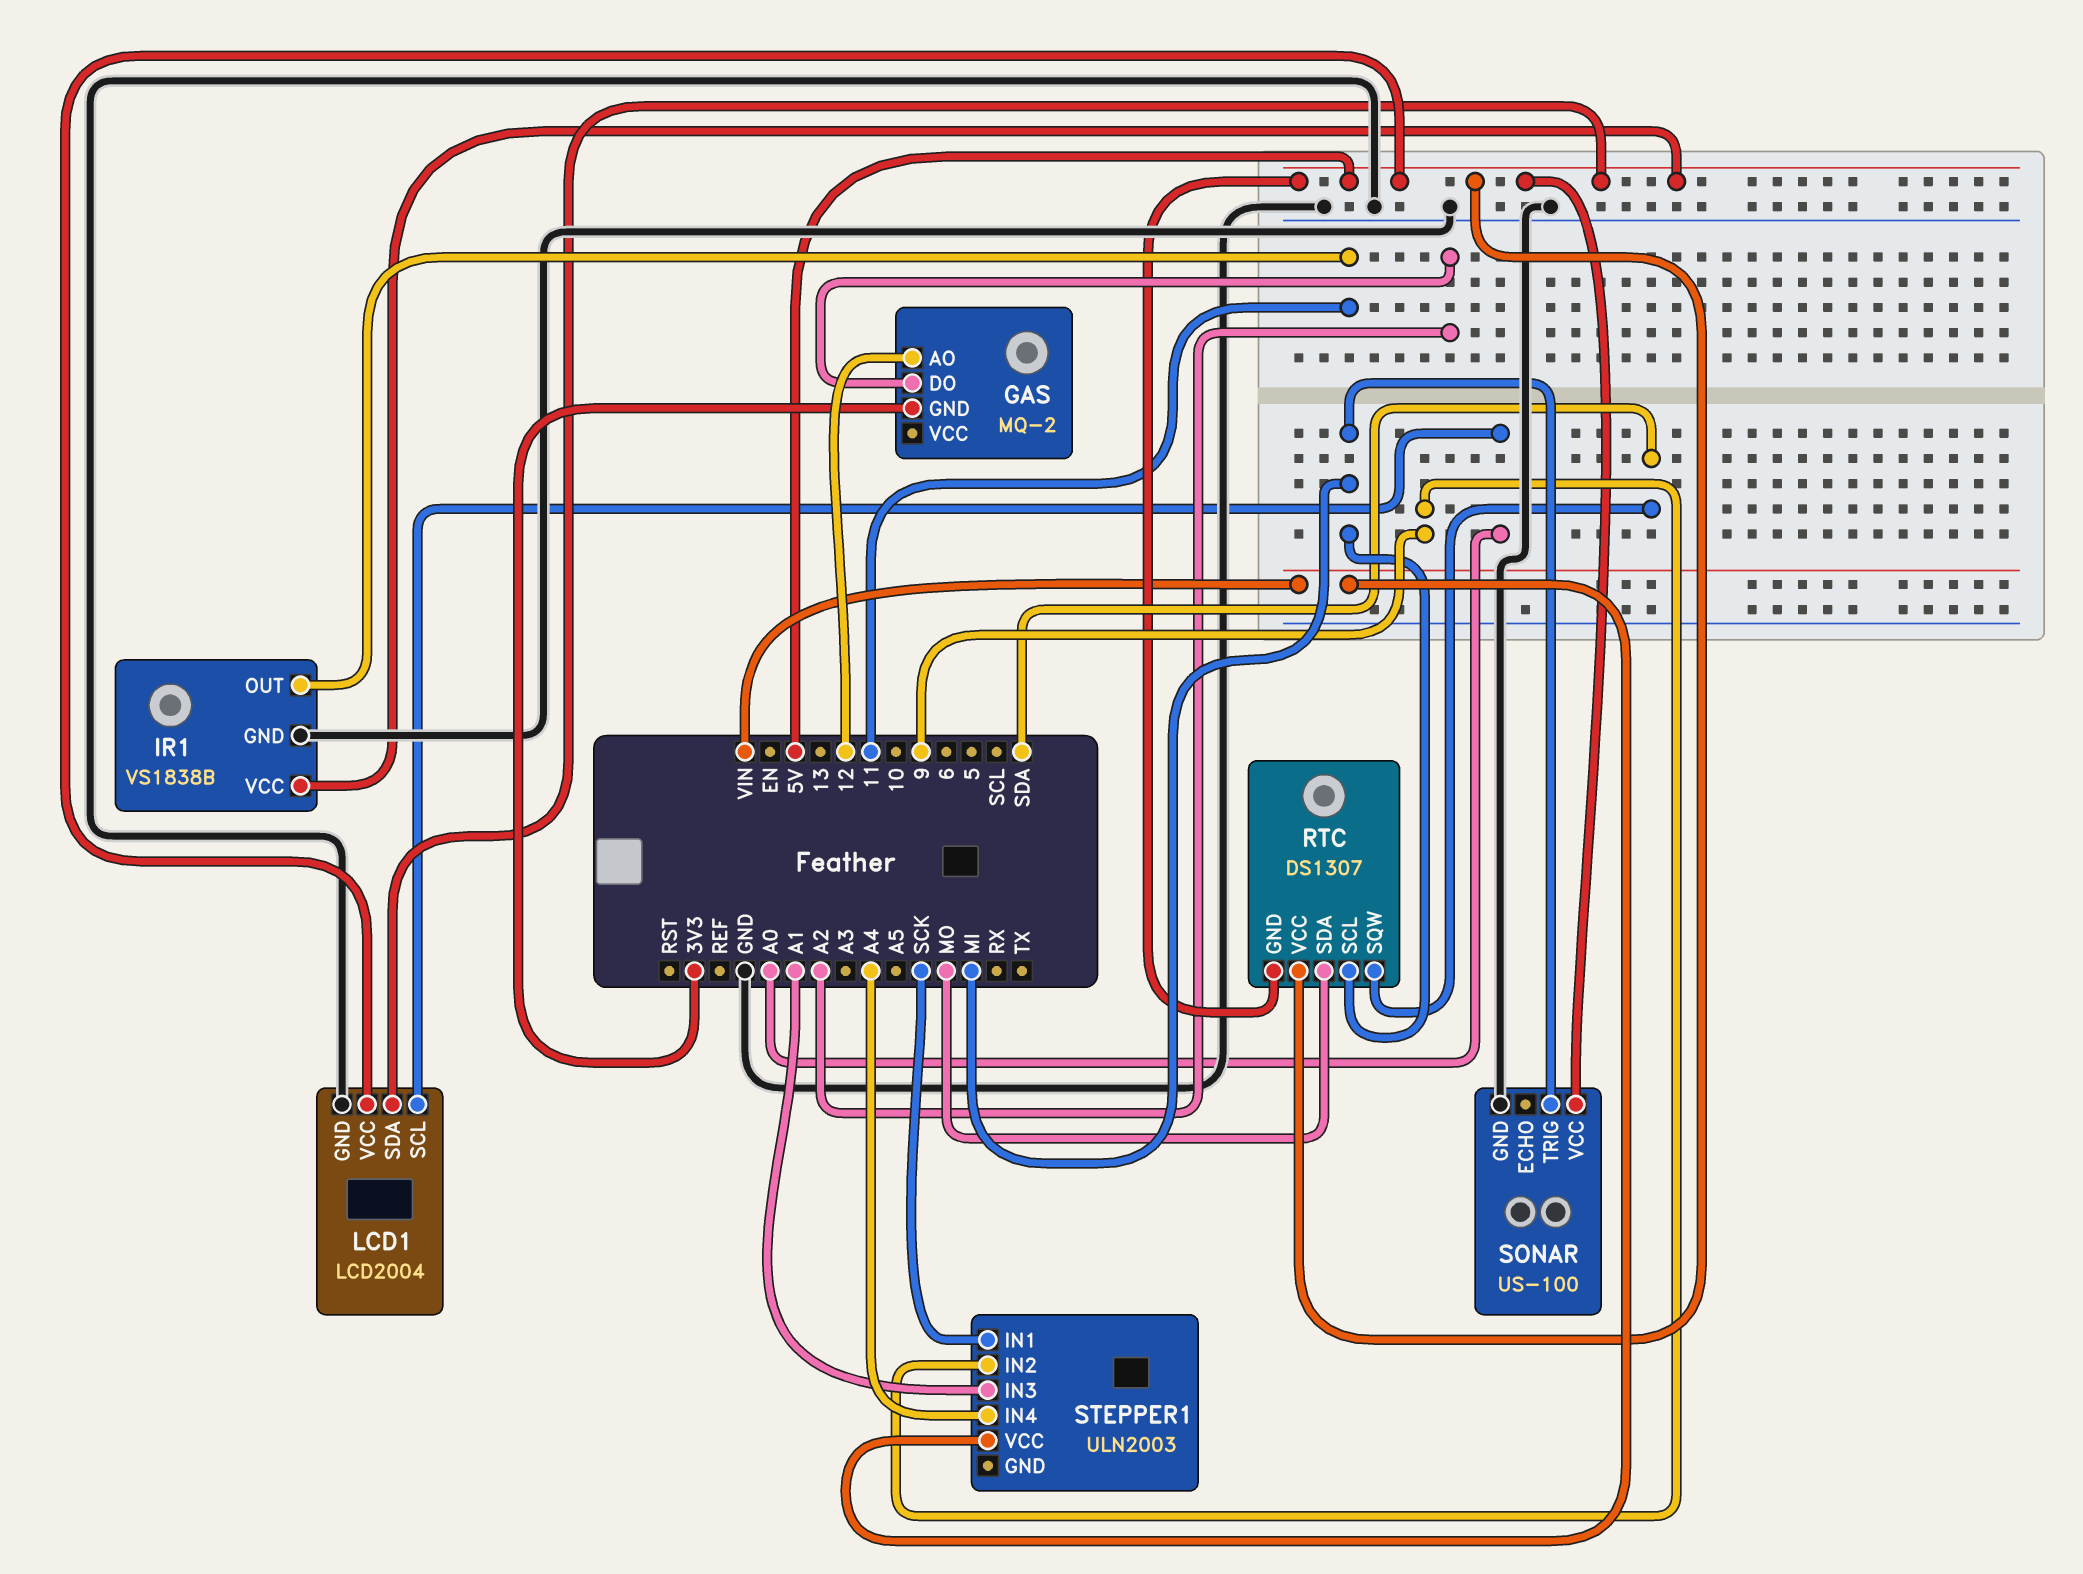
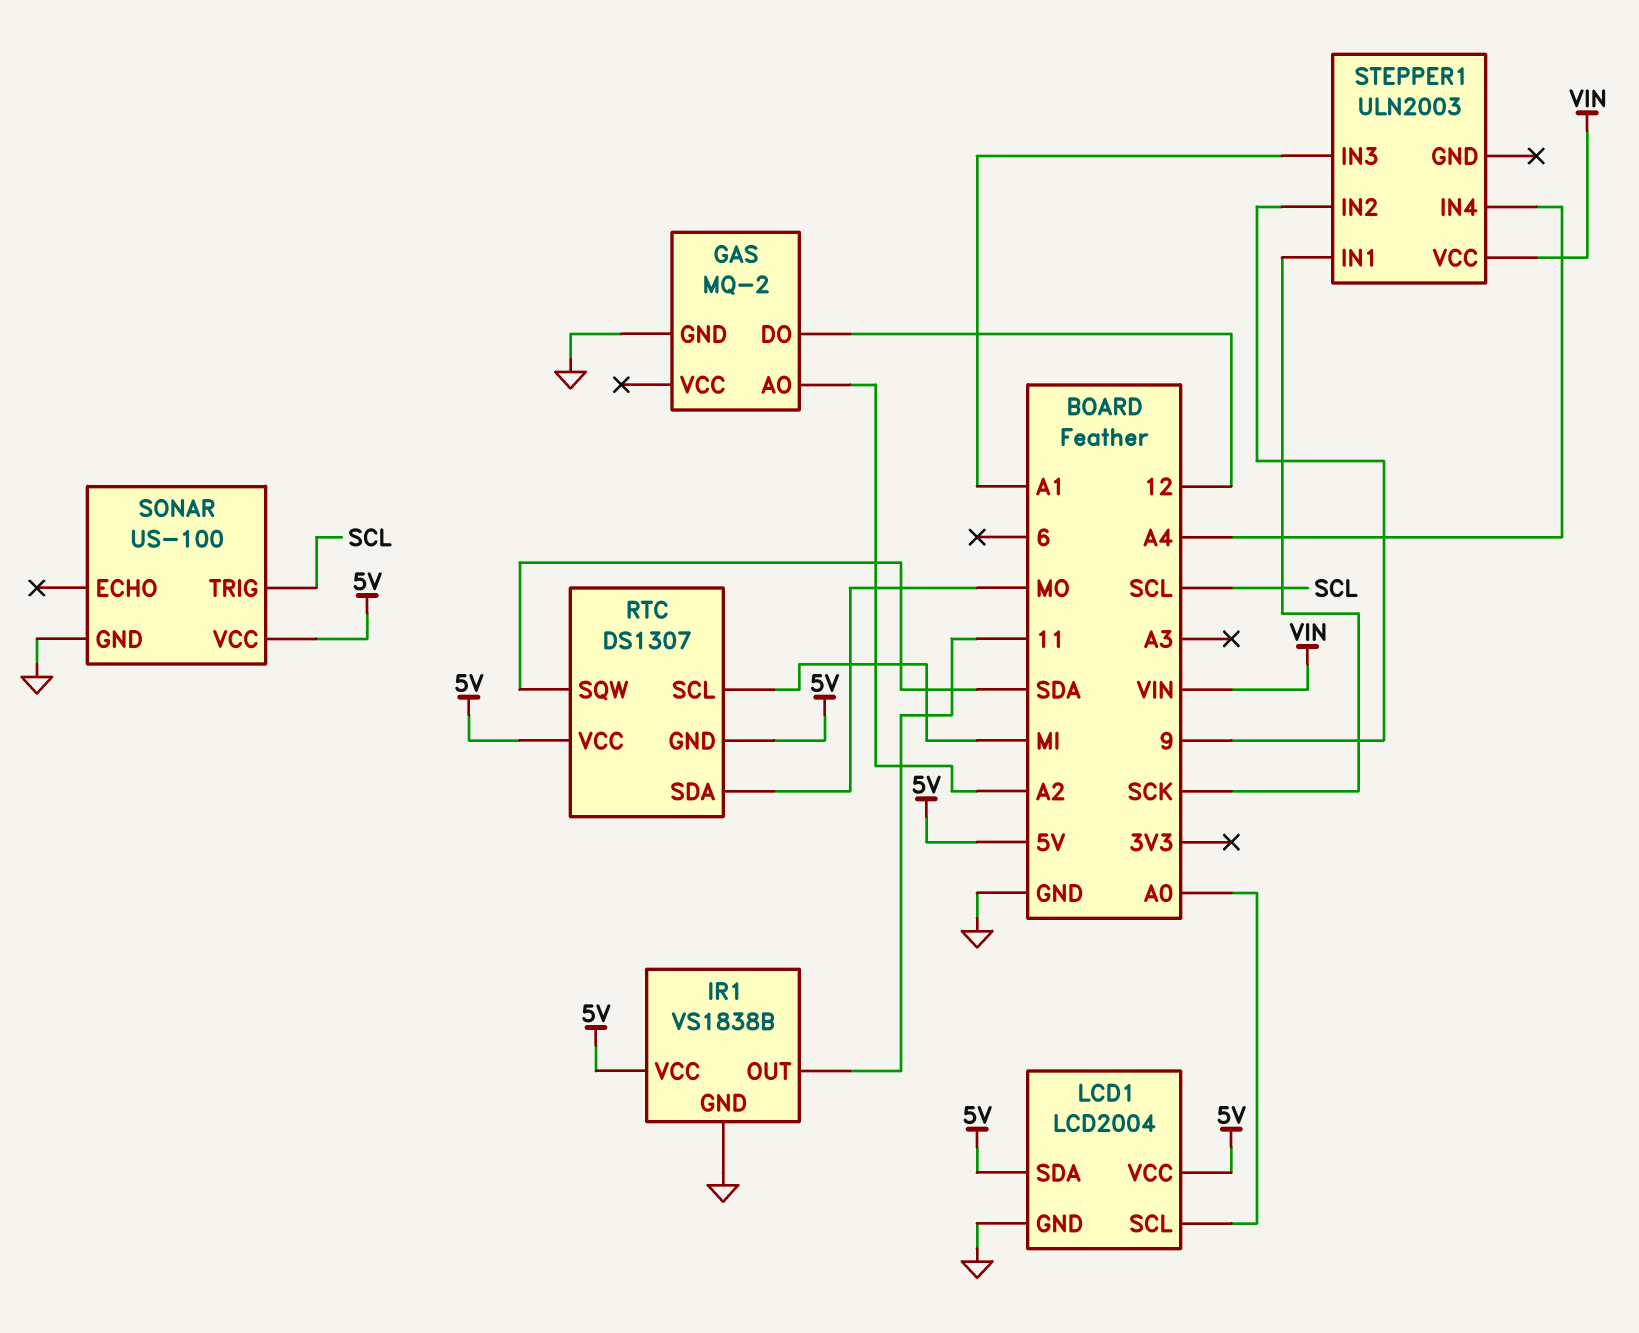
GAS pin AO: 12 -> A2
GAS pin DO: A2 -> 12
GAS pin GND: 3V3 -> GND
SONAR pin TRIG: MI -> SCL

